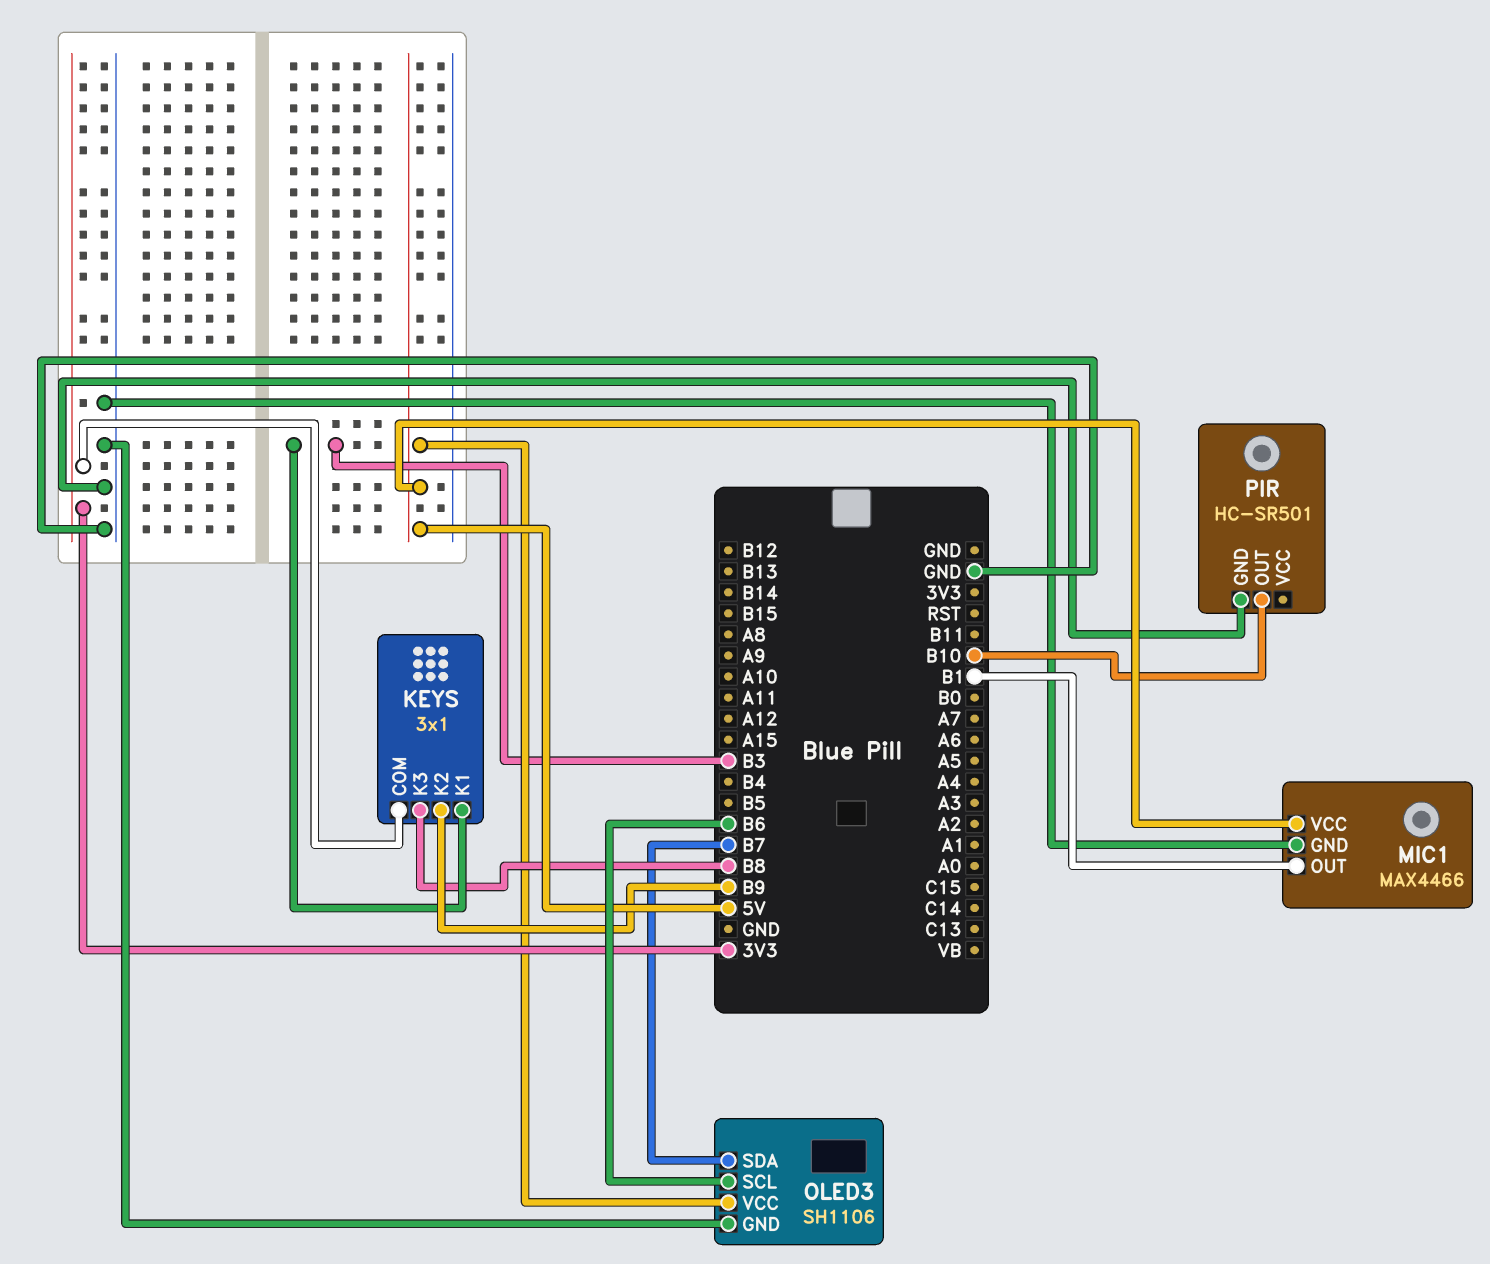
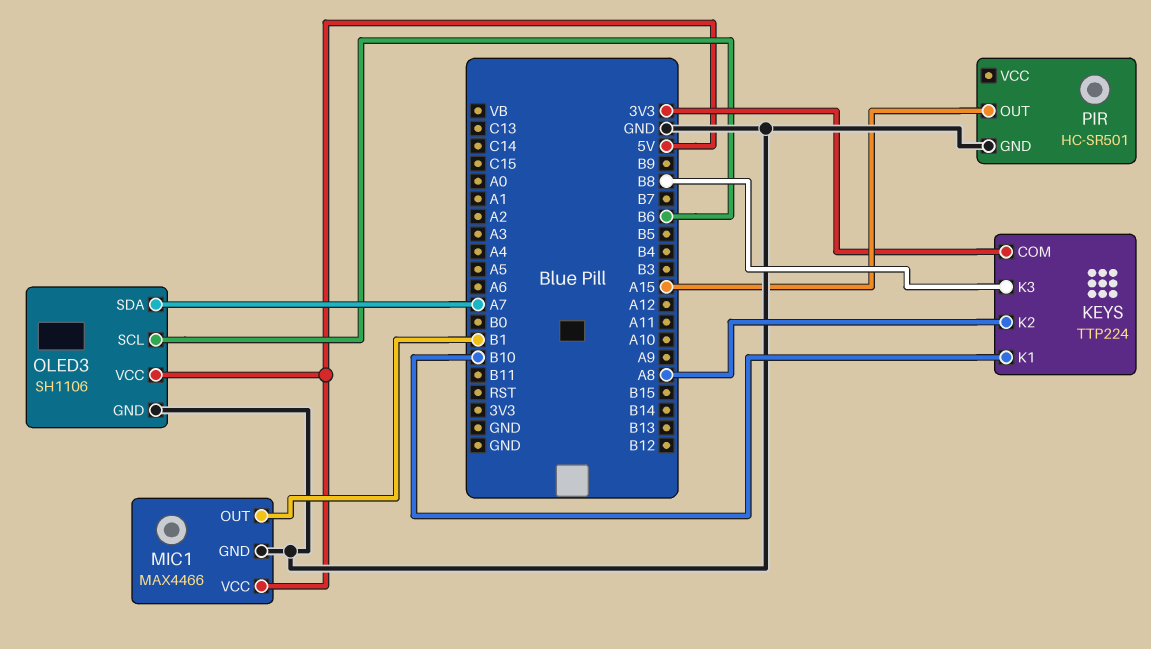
KEYS: 3x1 -> TTP224
KEYS pin K1: B3 -> B10
KEYS pin K2: B9 -> A8
OLED3 pin SDA: B7 -> A7
PIR pin OUT: B10 -> A15

